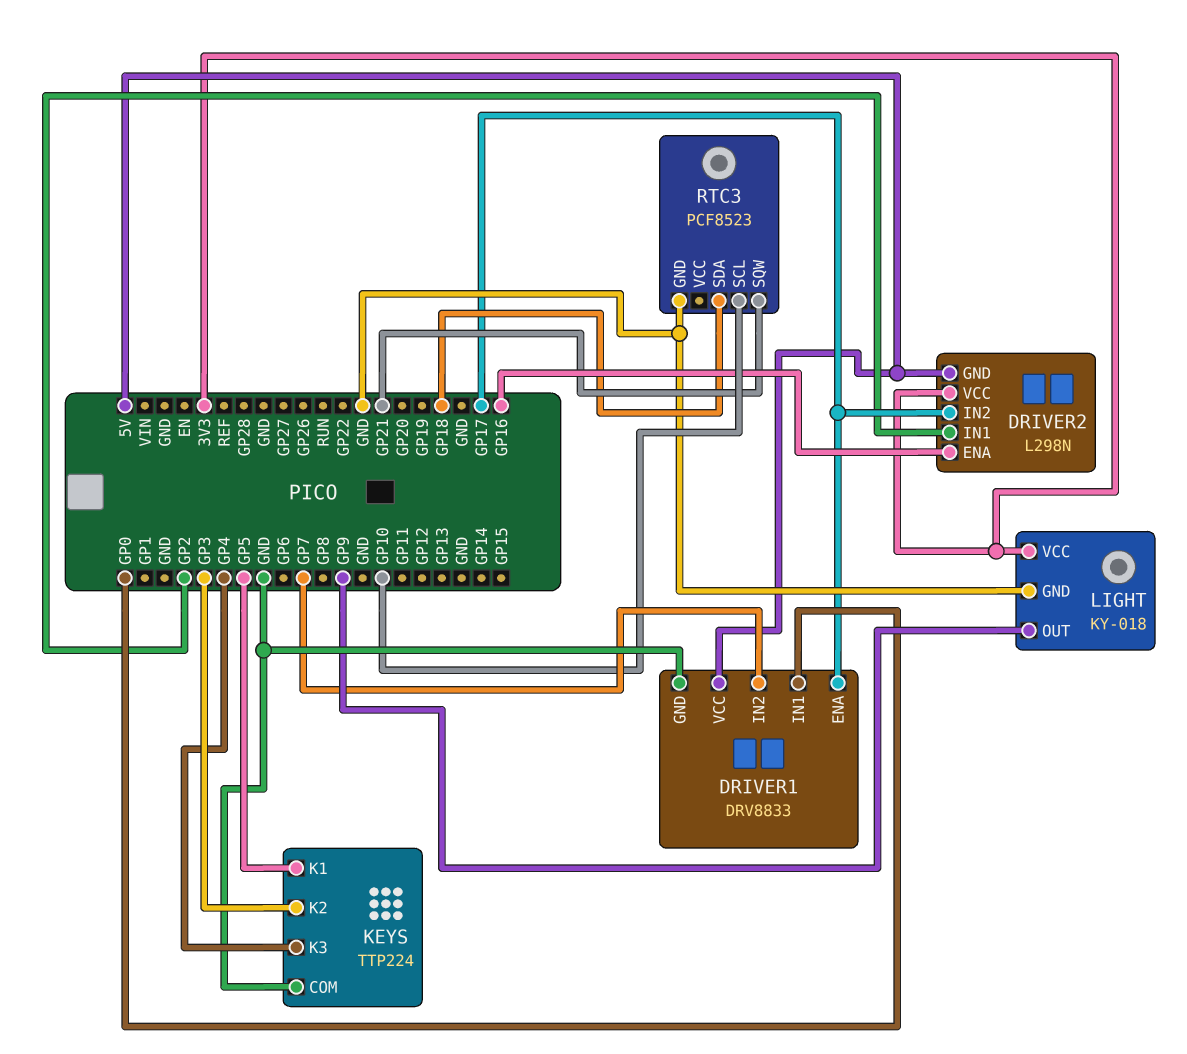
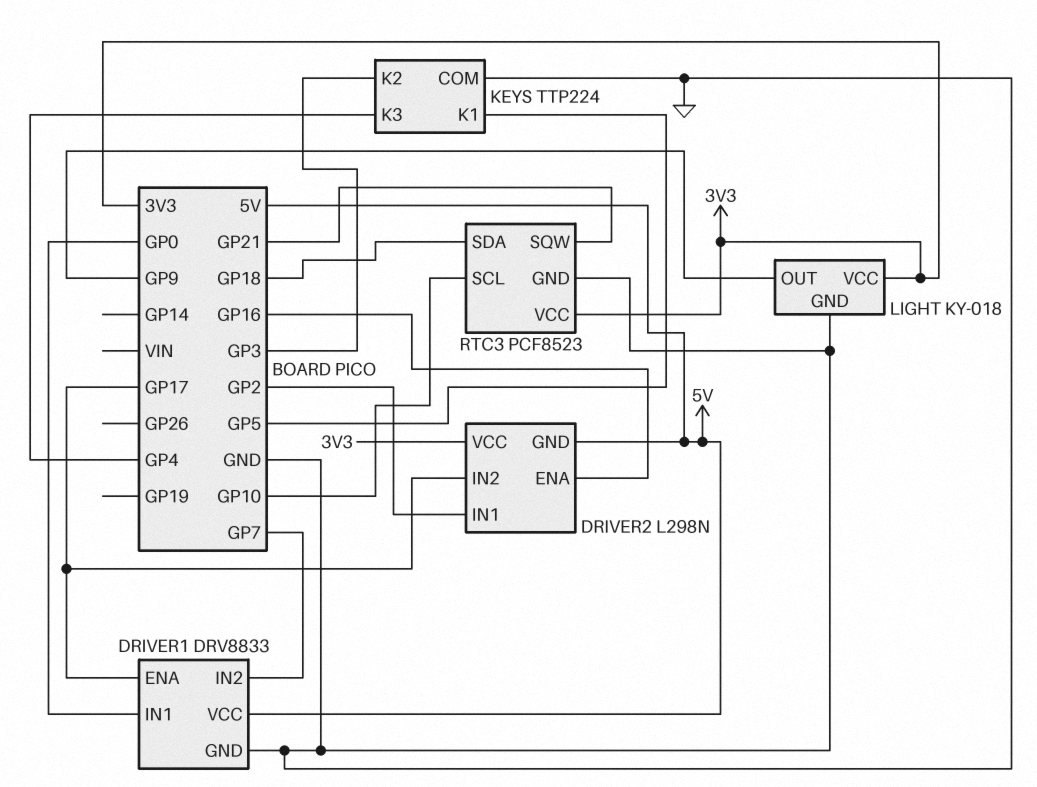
RTC3 pin VCC: none -> 3V3

